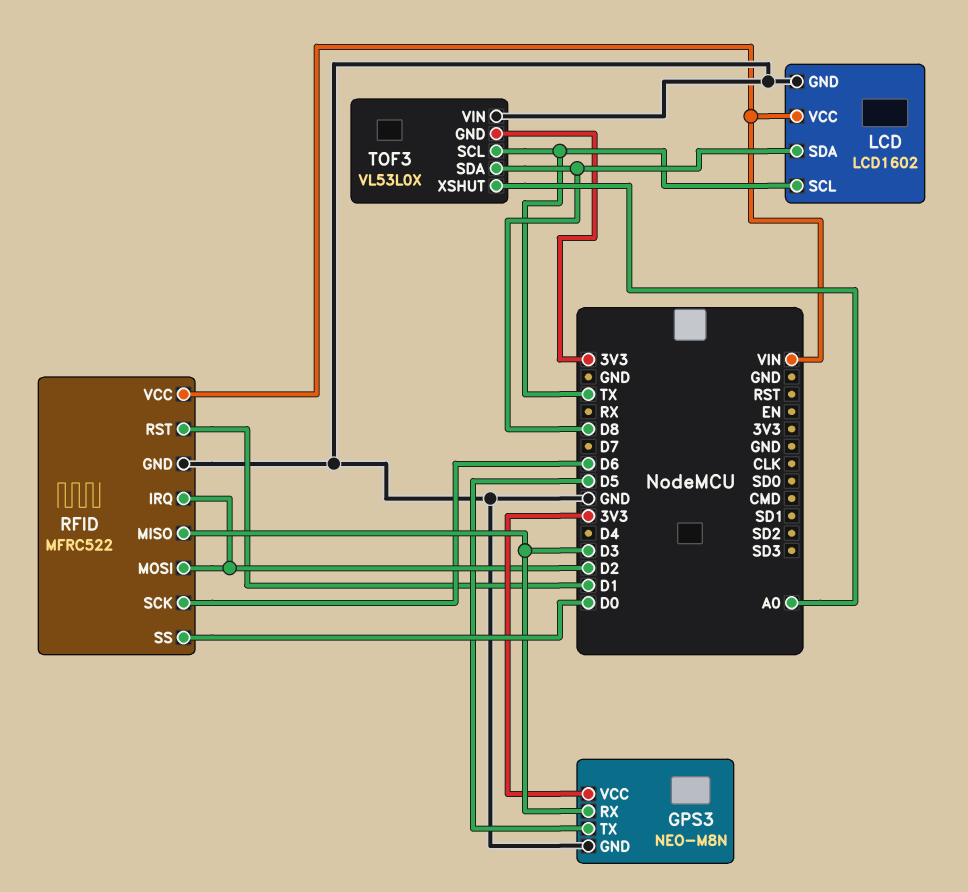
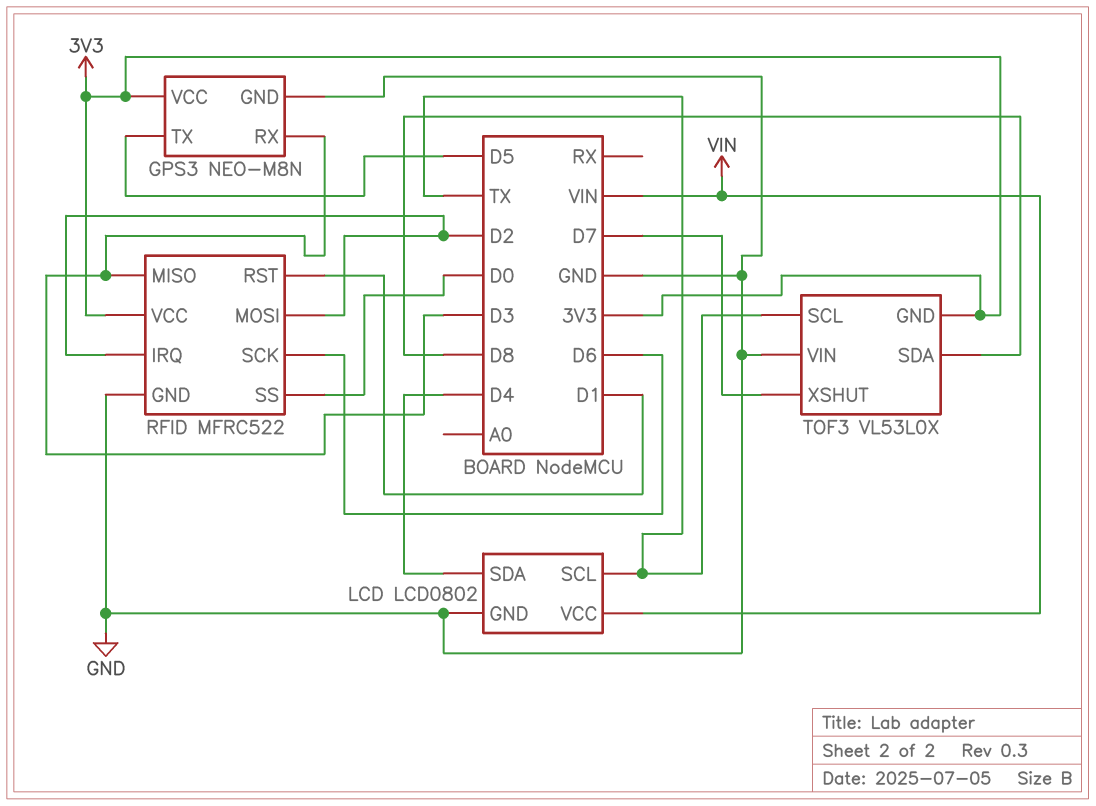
LCD: LCD1602 -> LCD0802
LCD pin SDA: D8 -> D4
RFID pin VCC: VIN -> 3V3
TOF3 pin XSHUT: A0 -> D7

